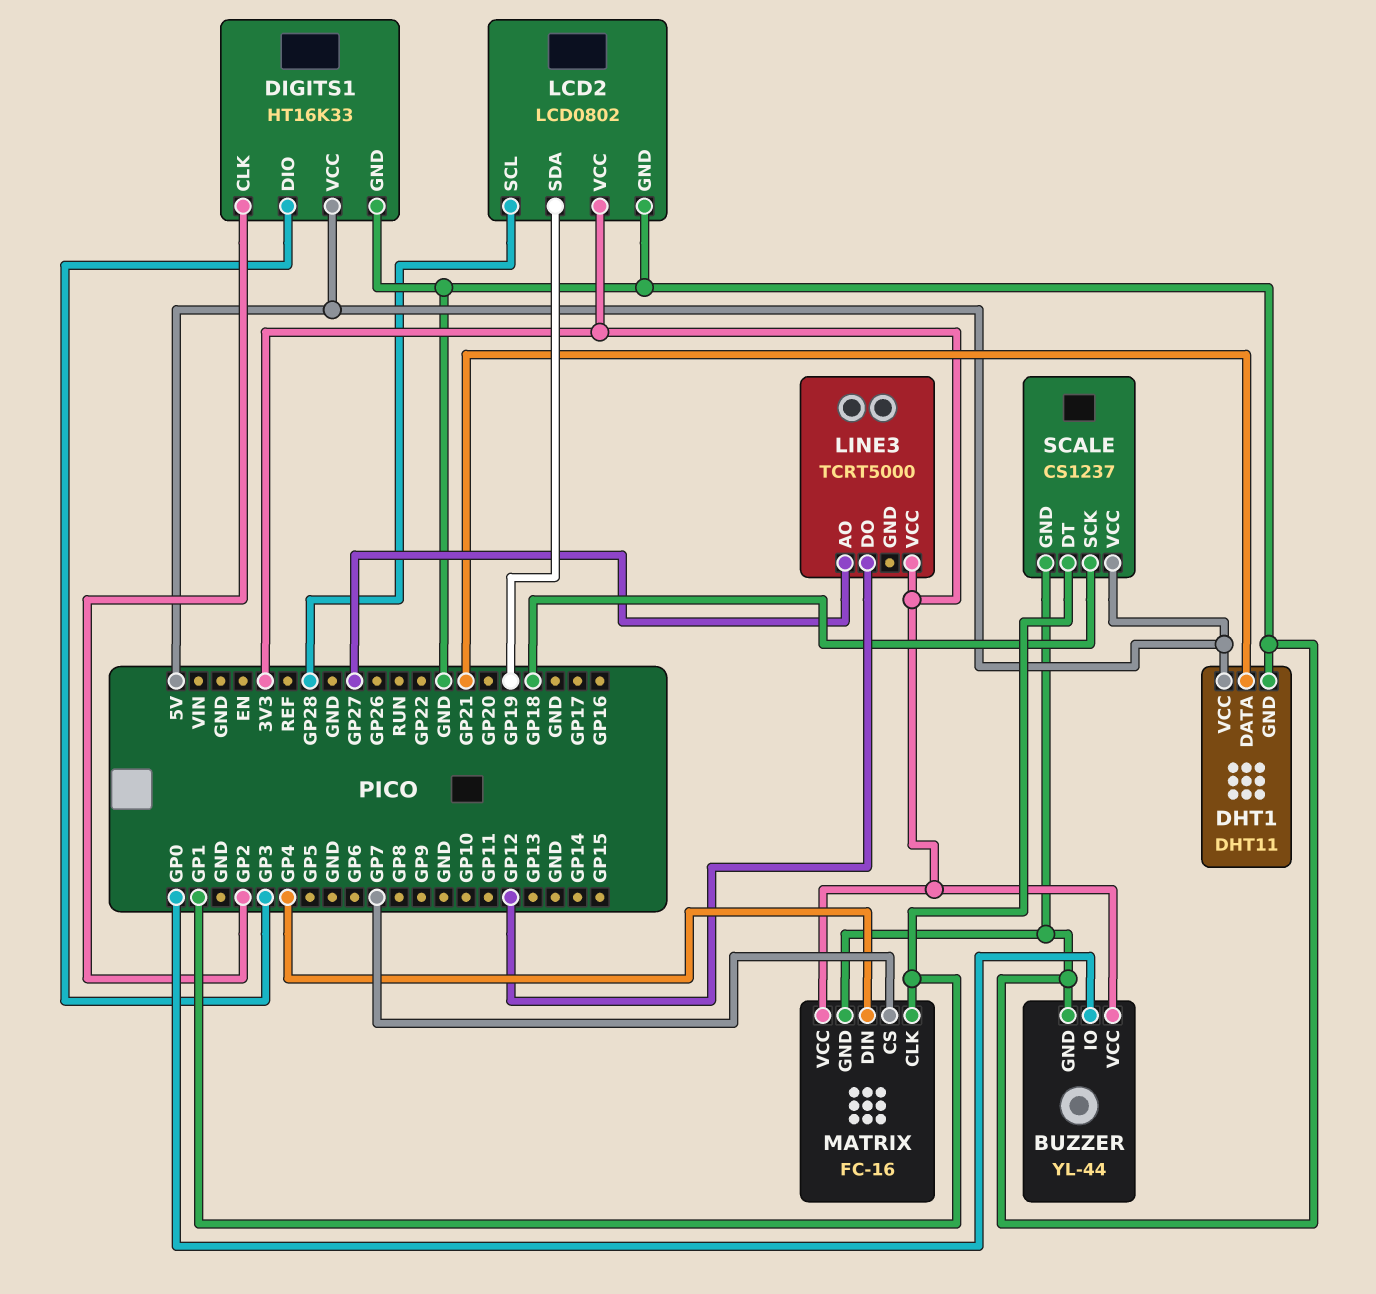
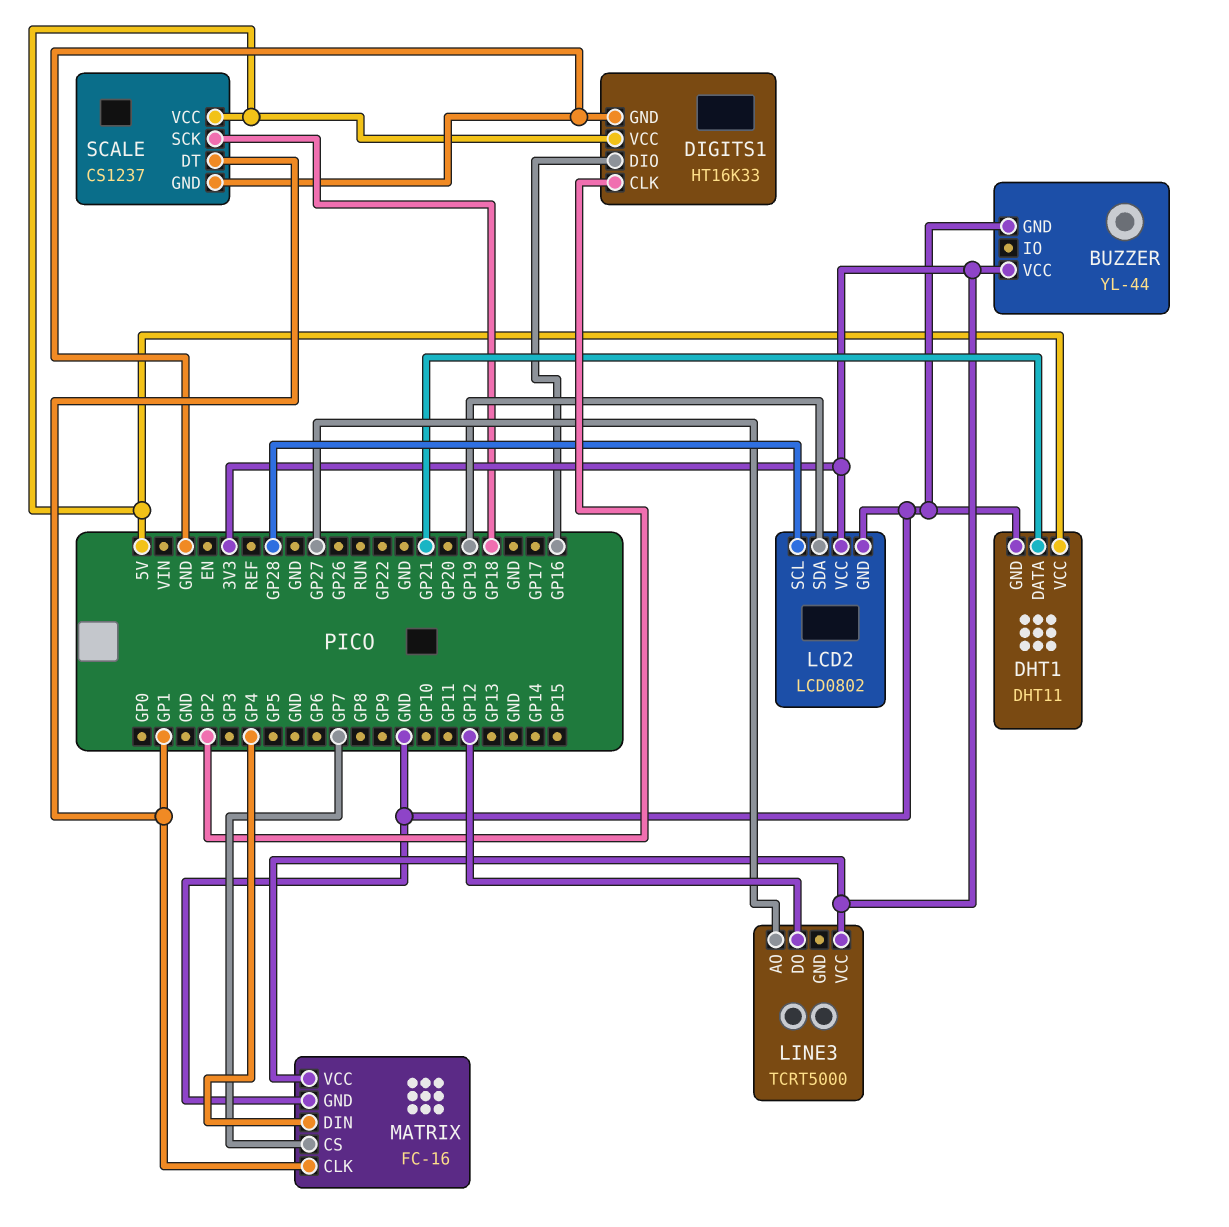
BUZZER pin IO: GP0 -> none
DIGITS1 pin DIO: GP3 -> GP16

